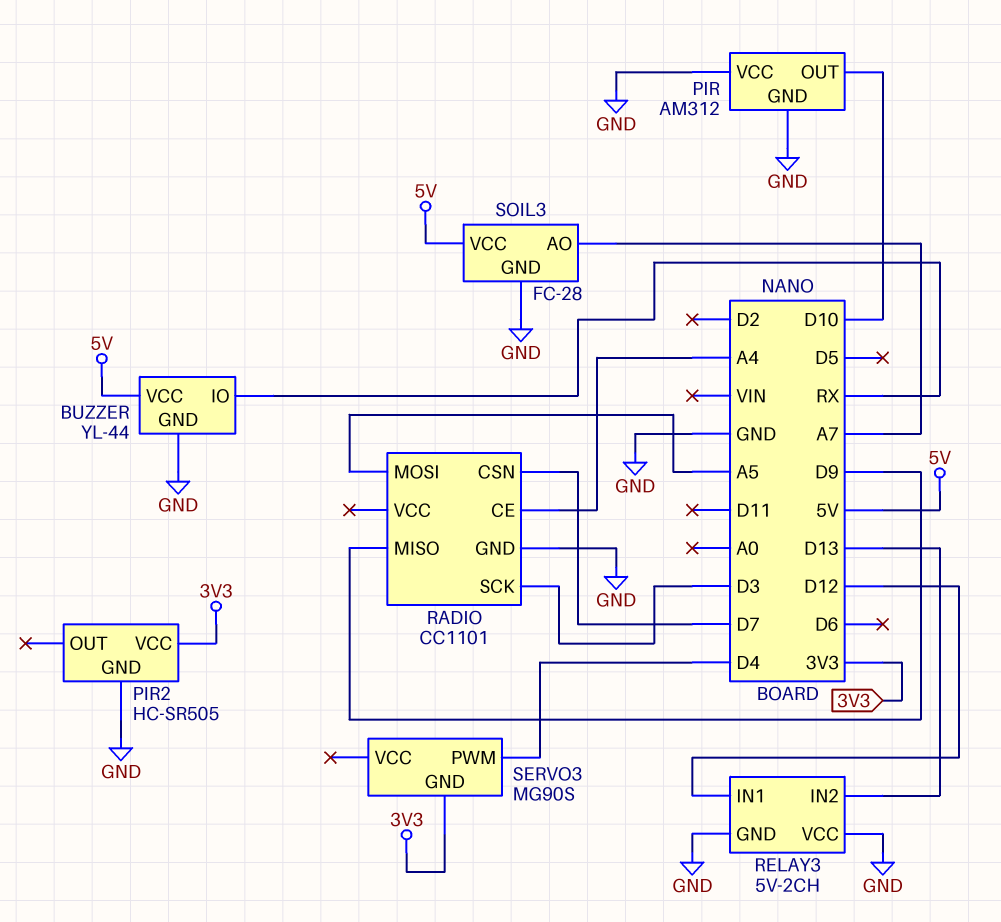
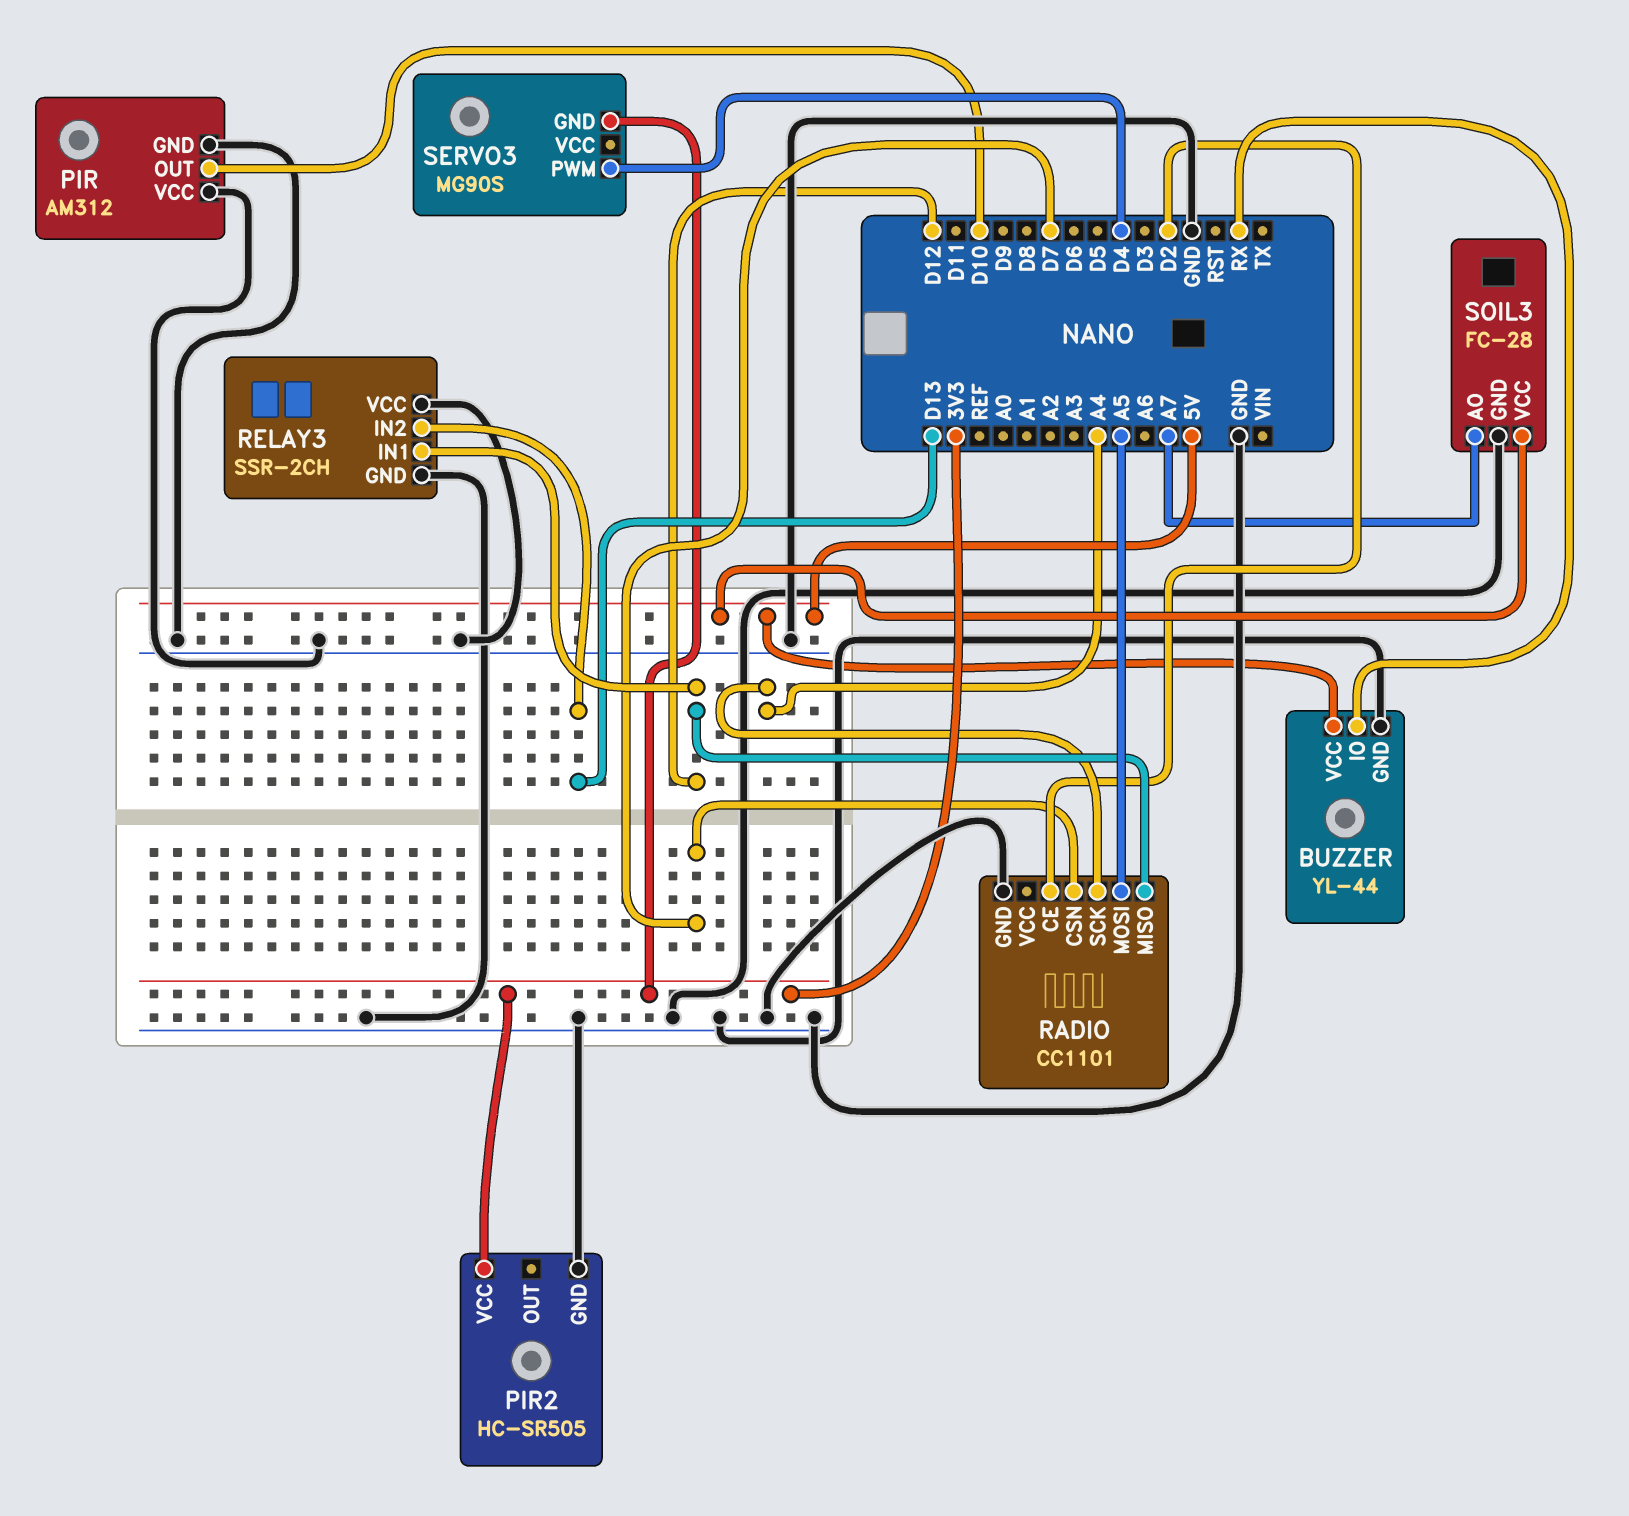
RADIO pin CE: A4 -> D2
RADIO pin MISO: D9 -> D12
RADIO pin SCK: D3 -> A4
RELAY3: 5V-2CH -> SSR-2CH

